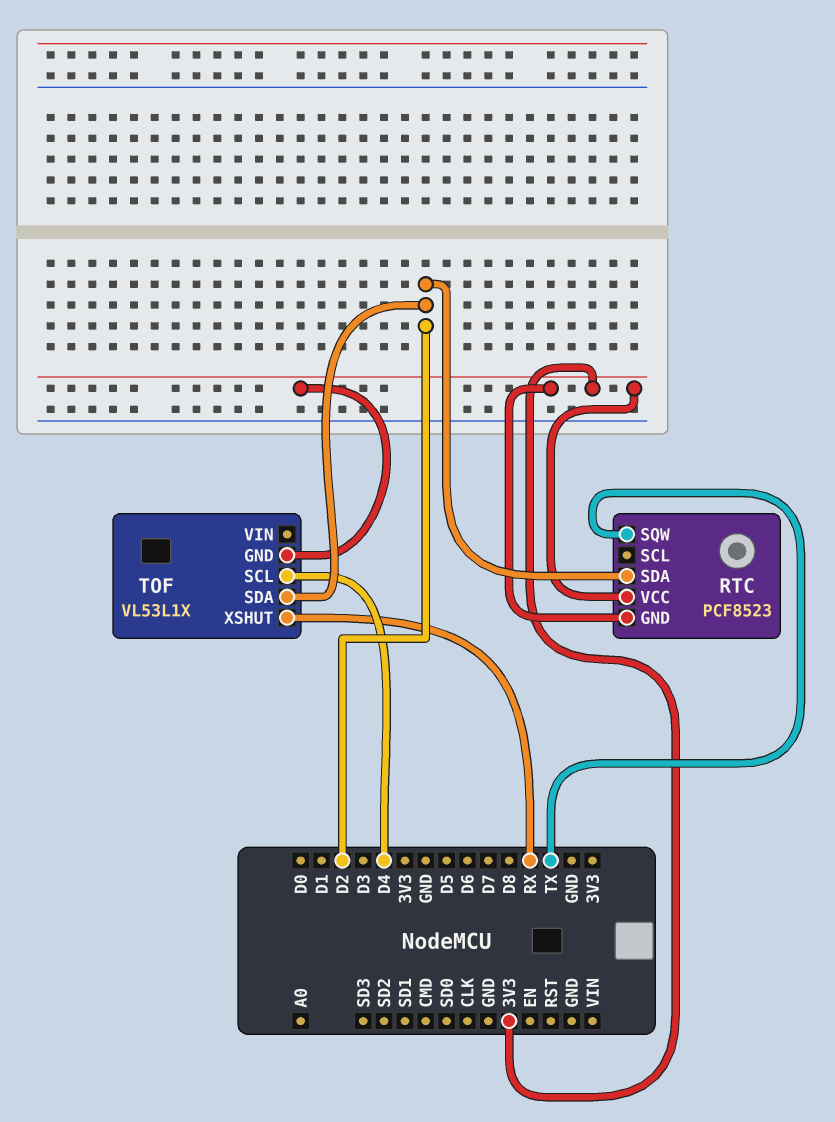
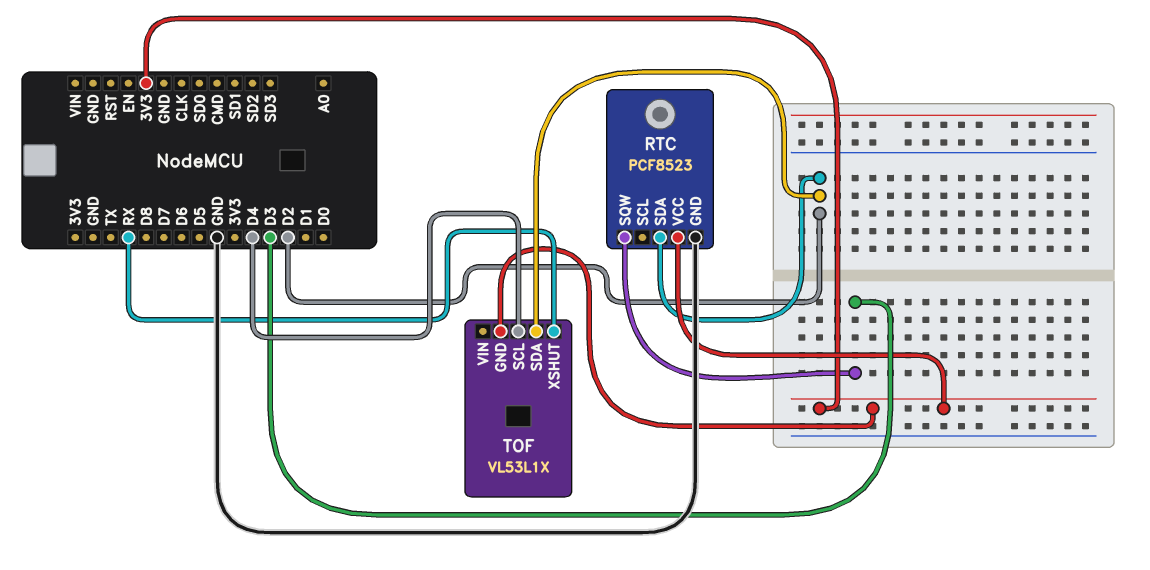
RTC pin GND: 3V3 -> GND
RTC pin SQW: TX -> D3

